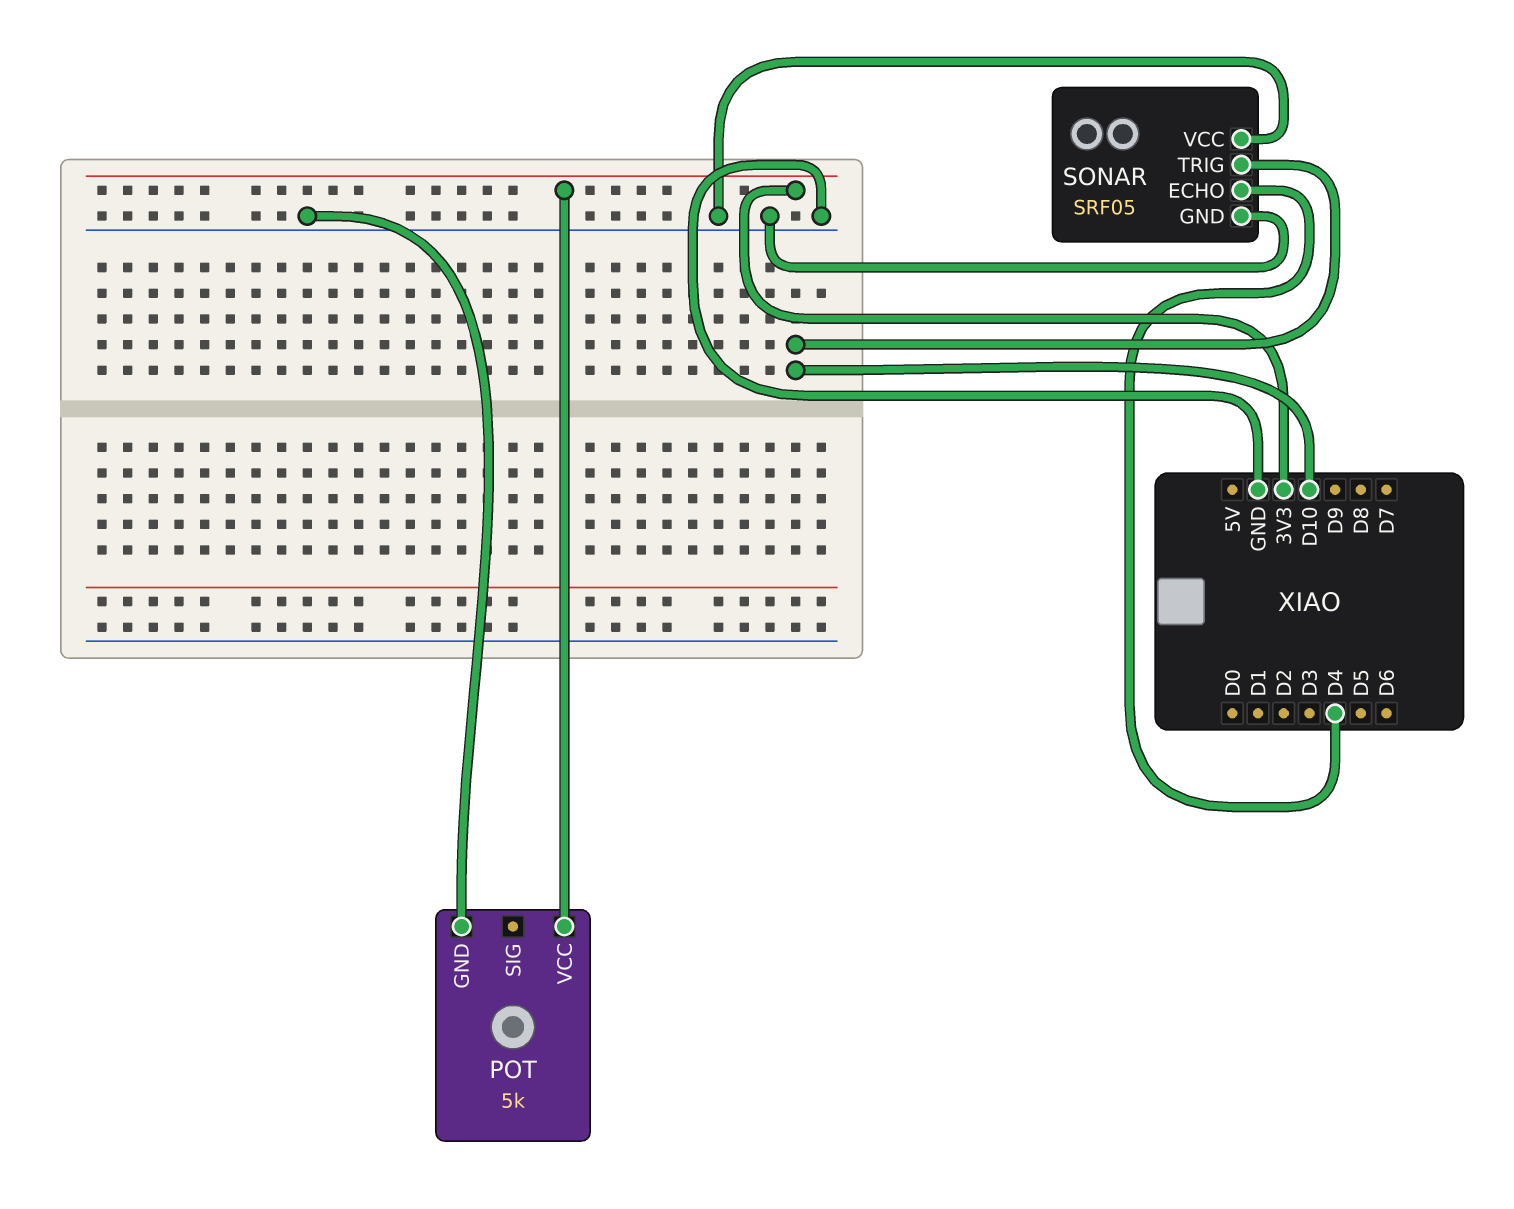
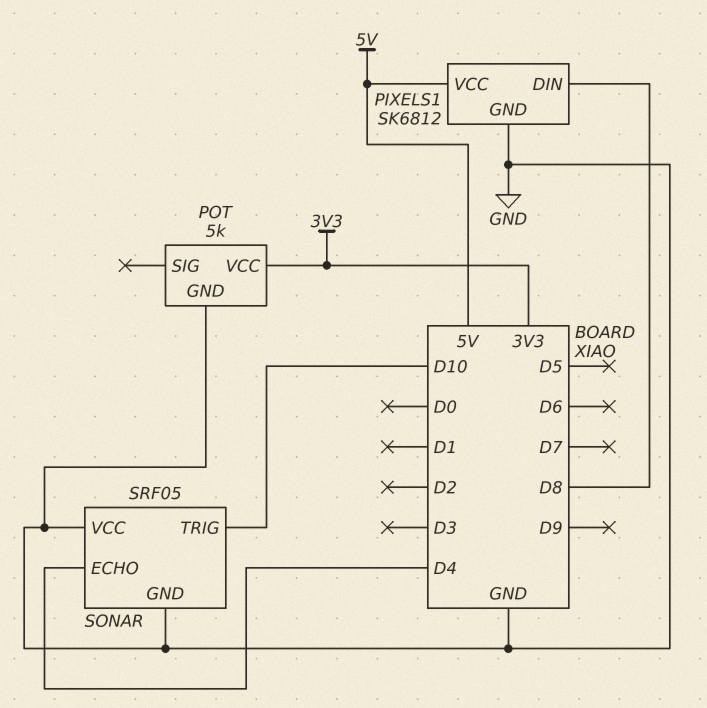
PIXELS1: none -> SK6812
PIXELS1 pin DIN: none -> D8
PIXELS1 pin GND: none -> GND
PIXELS1 pin VCC: none -> 5V

